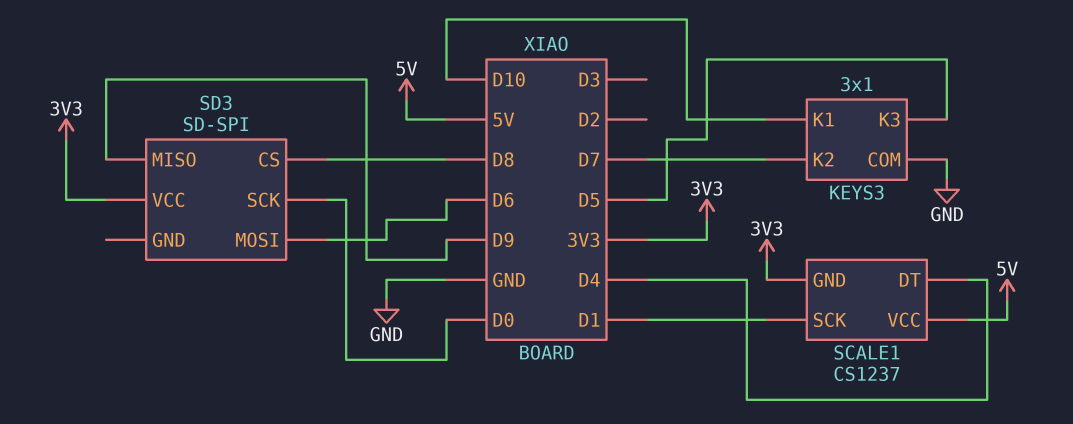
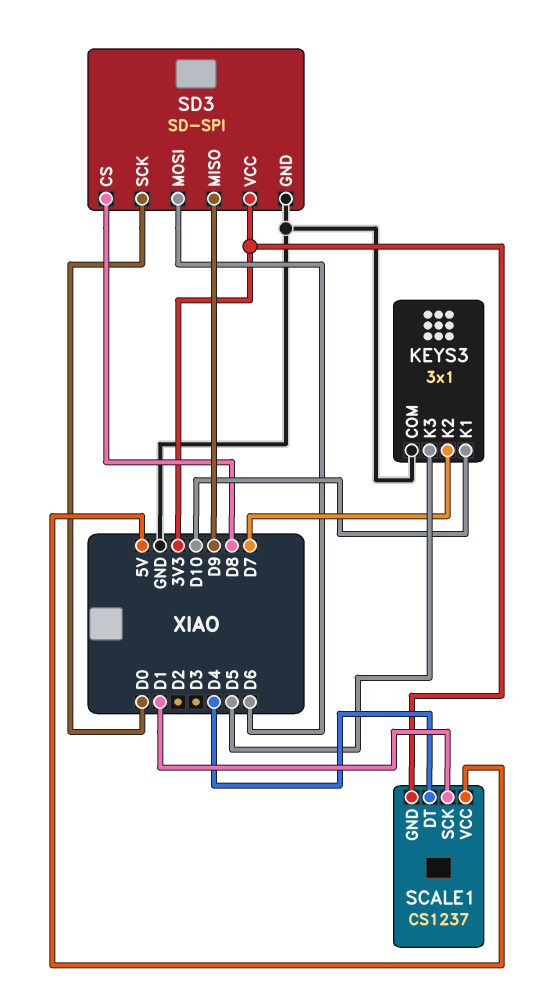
SD3 pin GND: none -> GND

